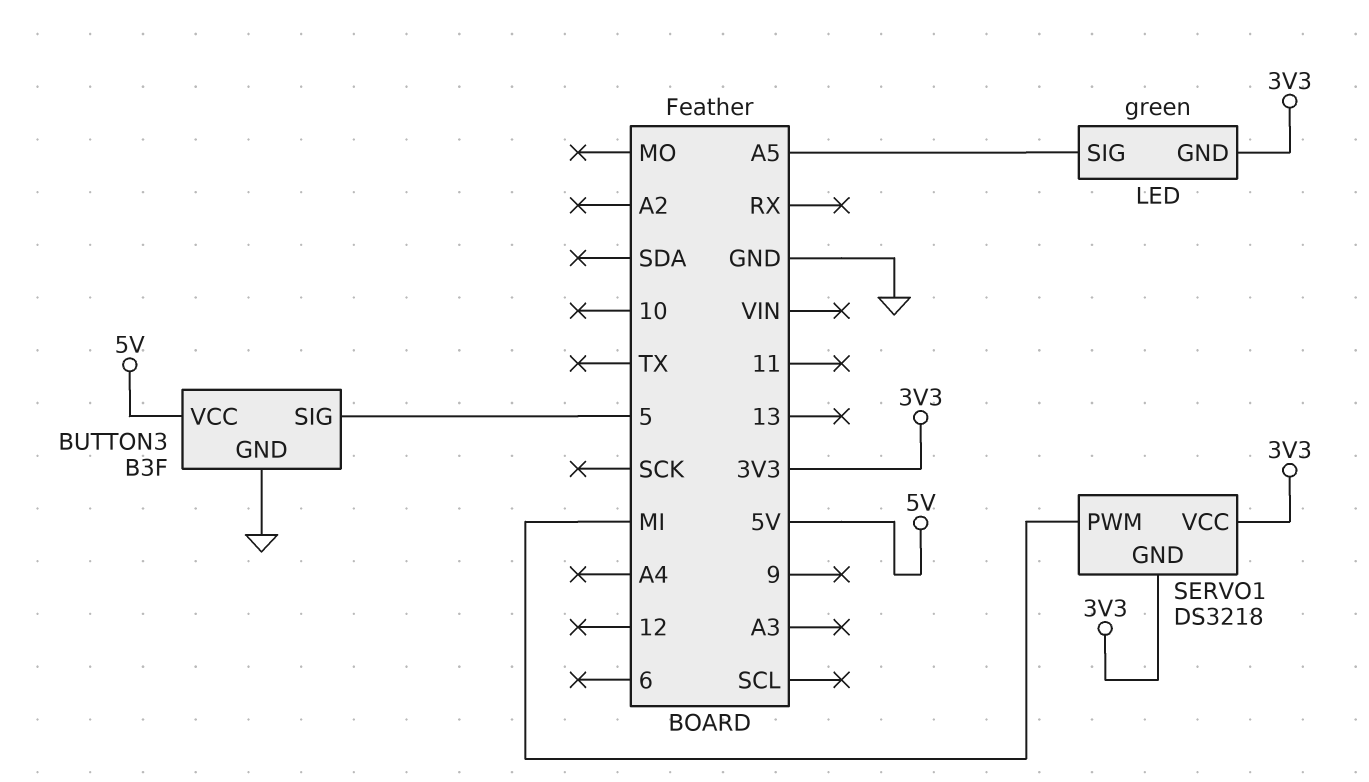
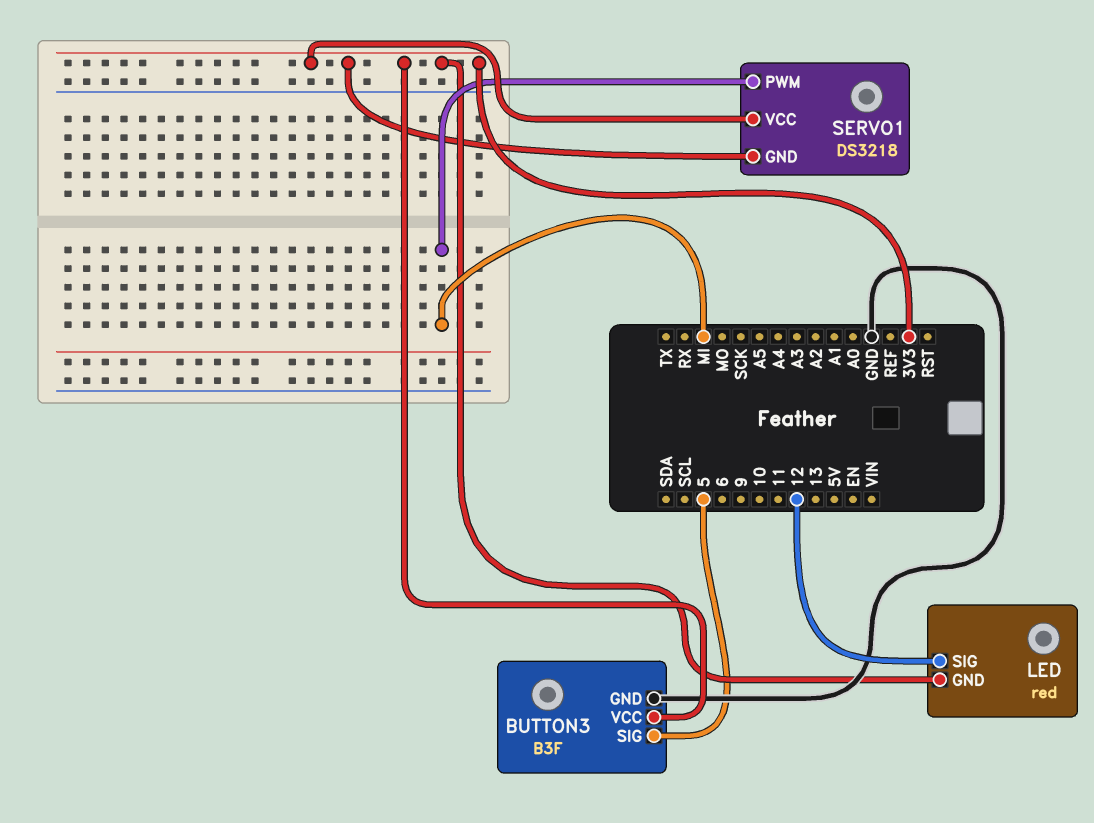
BUTTON3 pin VCC: 5V -> 3V3
LED: green -> red
LED pin SIG: A5 -> 12

